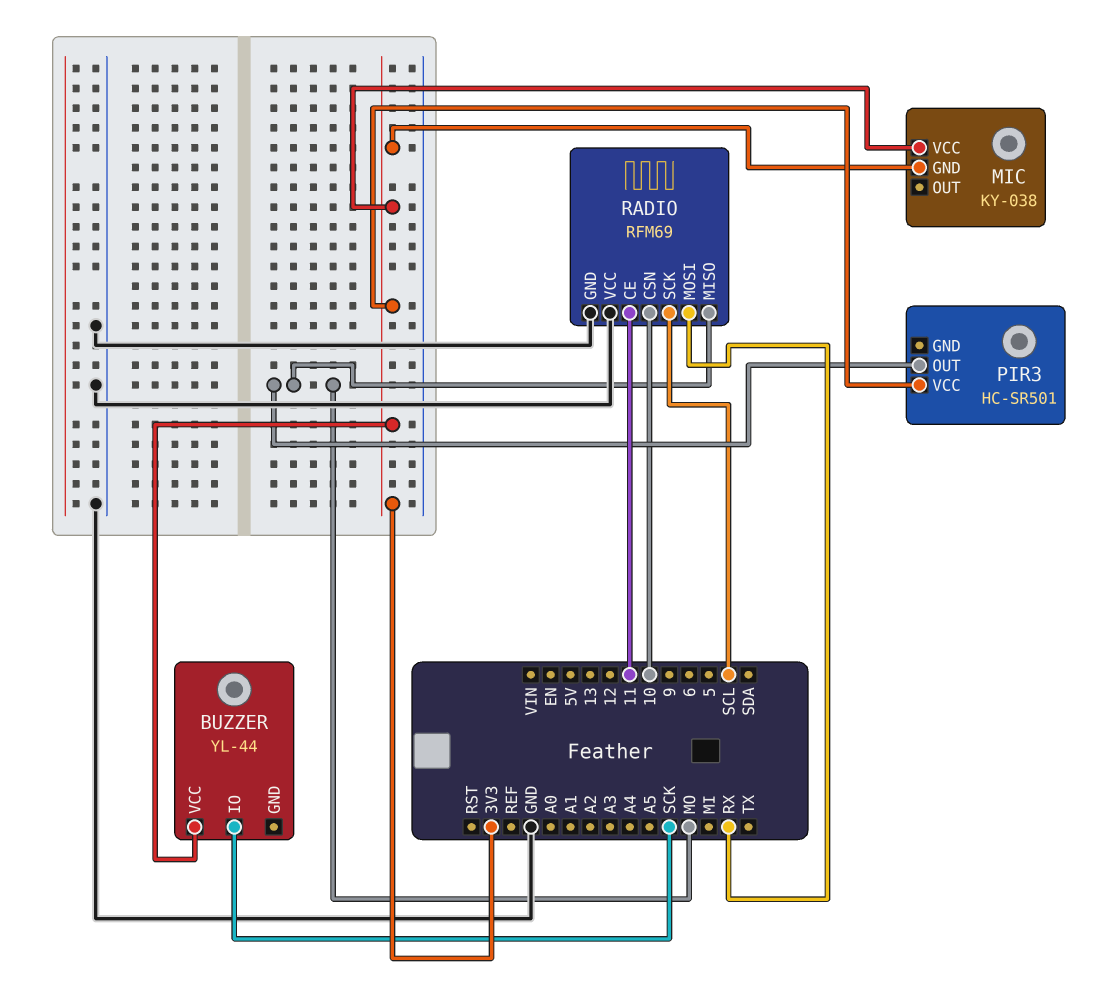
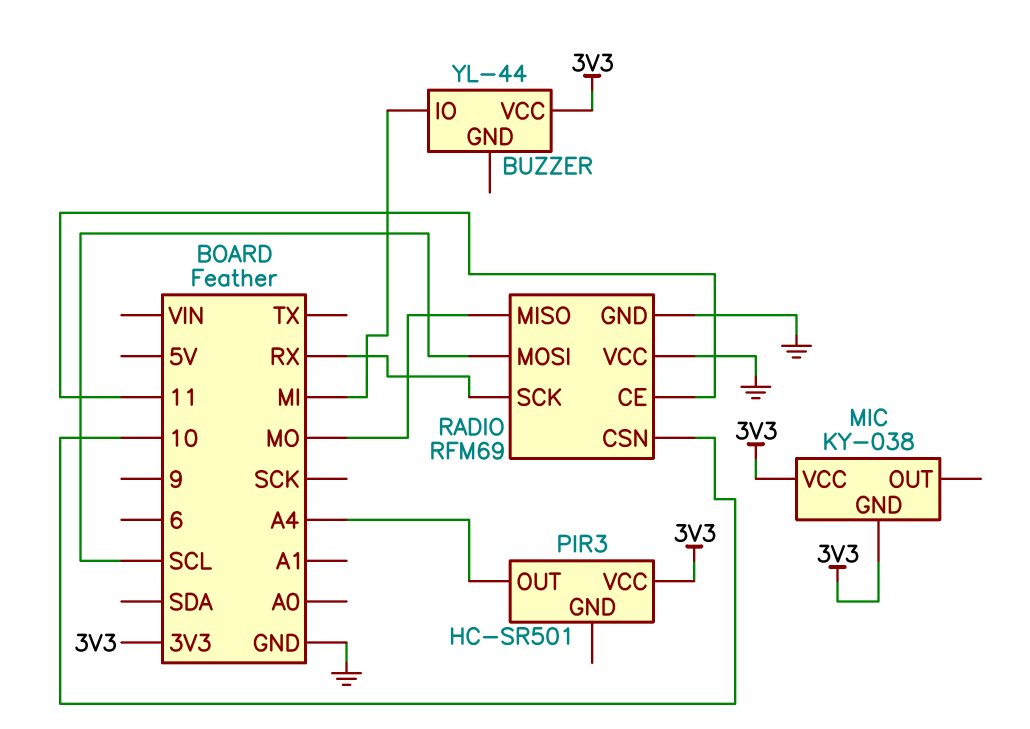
BUZZER pin IO: SCK -> MI
PIR3 pin OUT: MO -> A4
RADIO pin MOSI: RX -> SCL
RADIO pin SCK: SCL -> RX

